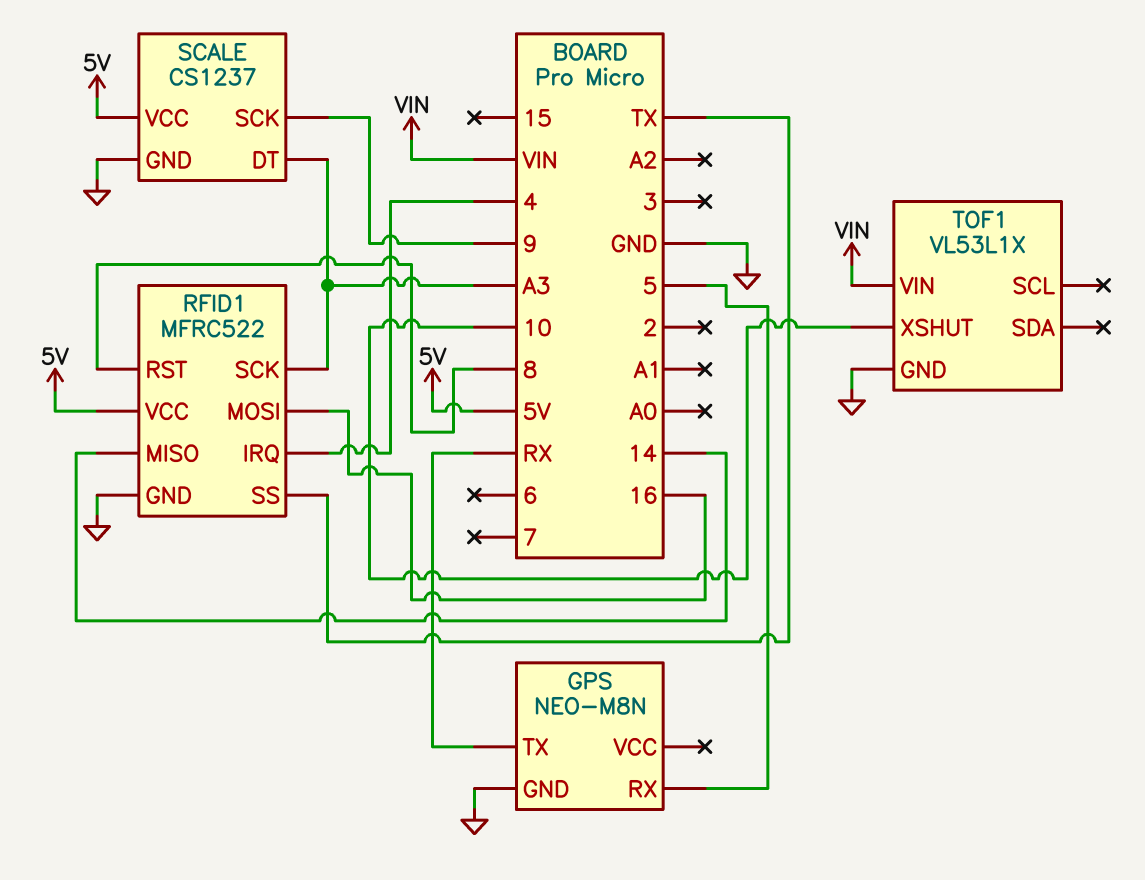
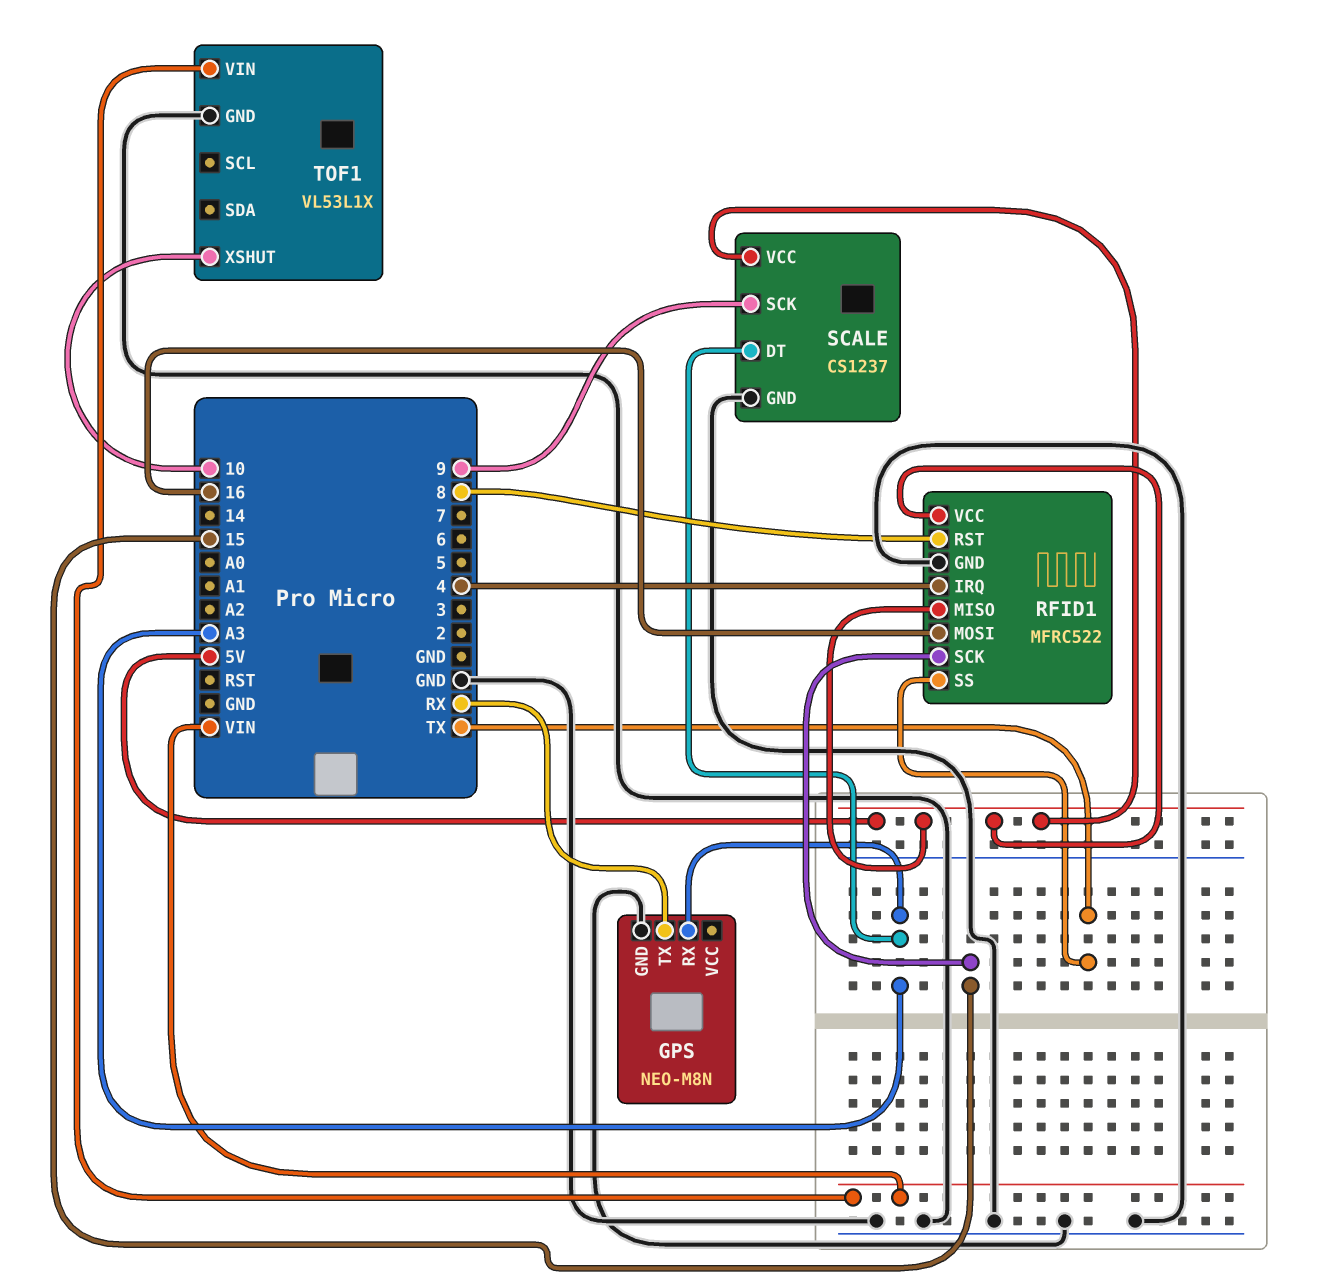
GPS pin RX: 5 -> A3
RFID1 pin MISO: 14 -> 5V
RFID1 pin SCK: A3 -> 15

